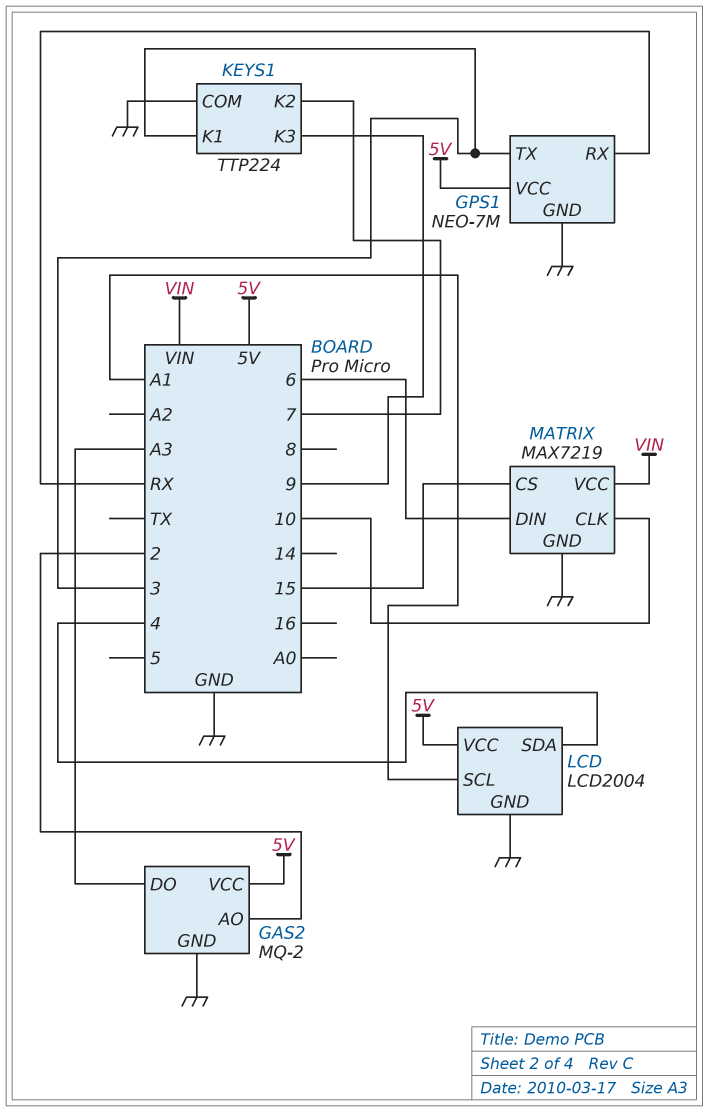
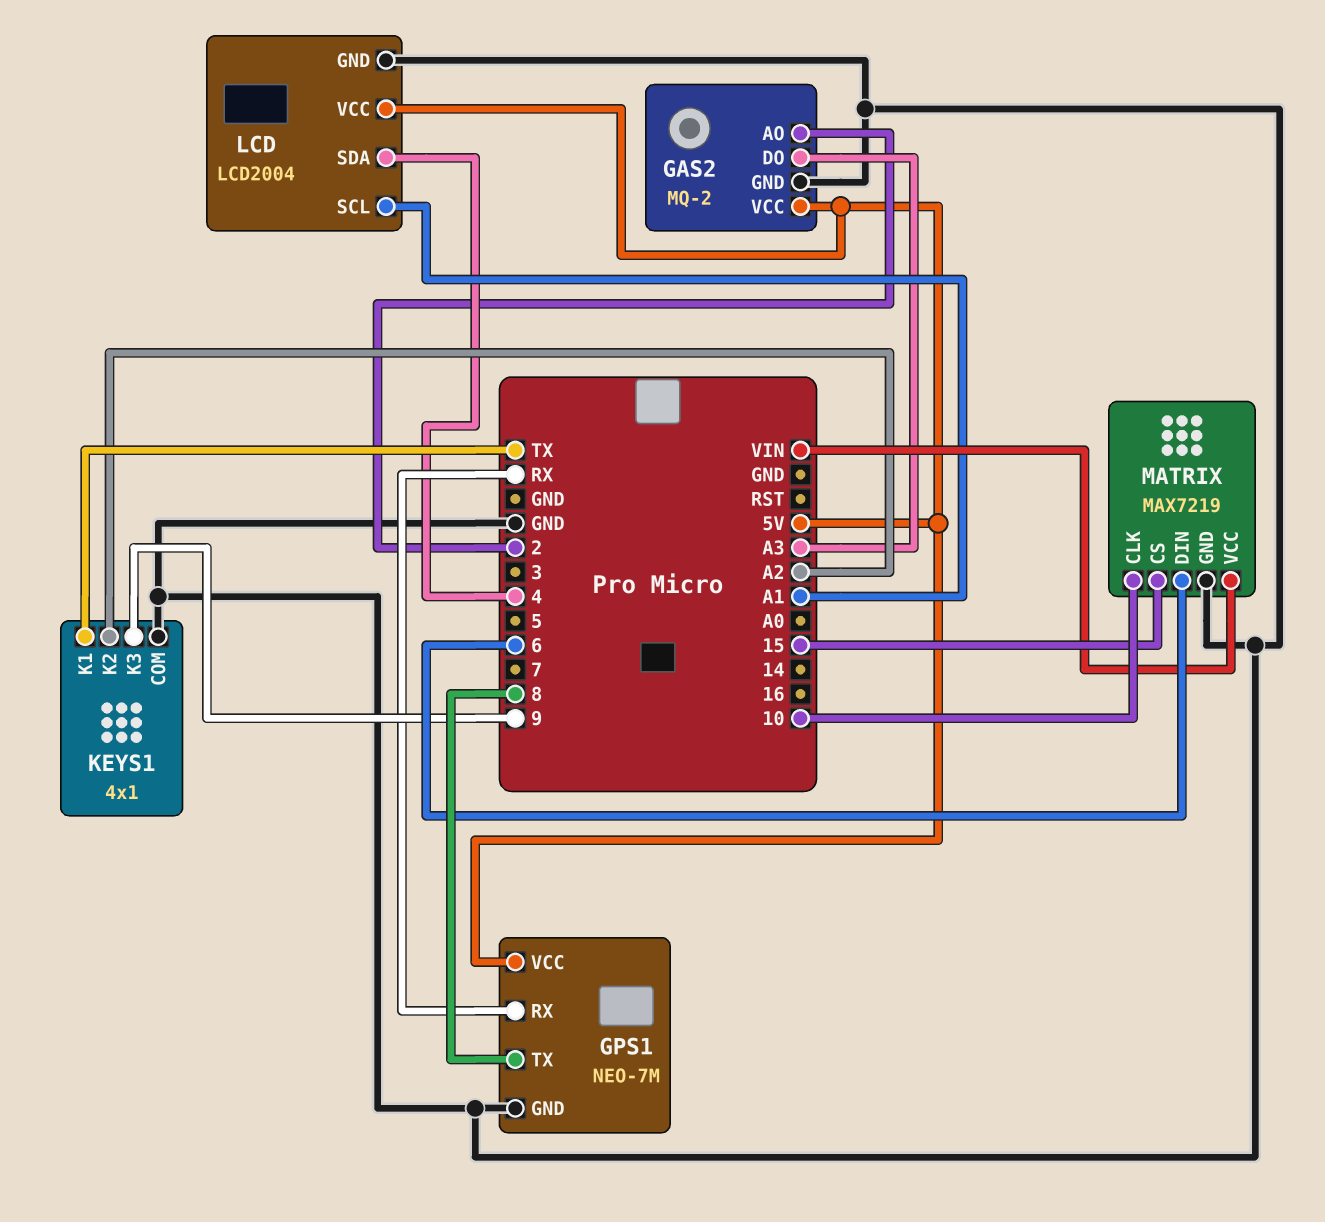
GPS1 pin TX: 3 -> 8
KEYS1: TTP224 -> 4x1
KEYS1 pin K1: 3 -> TX
KEYS1 pin K2: 7 -> A2

